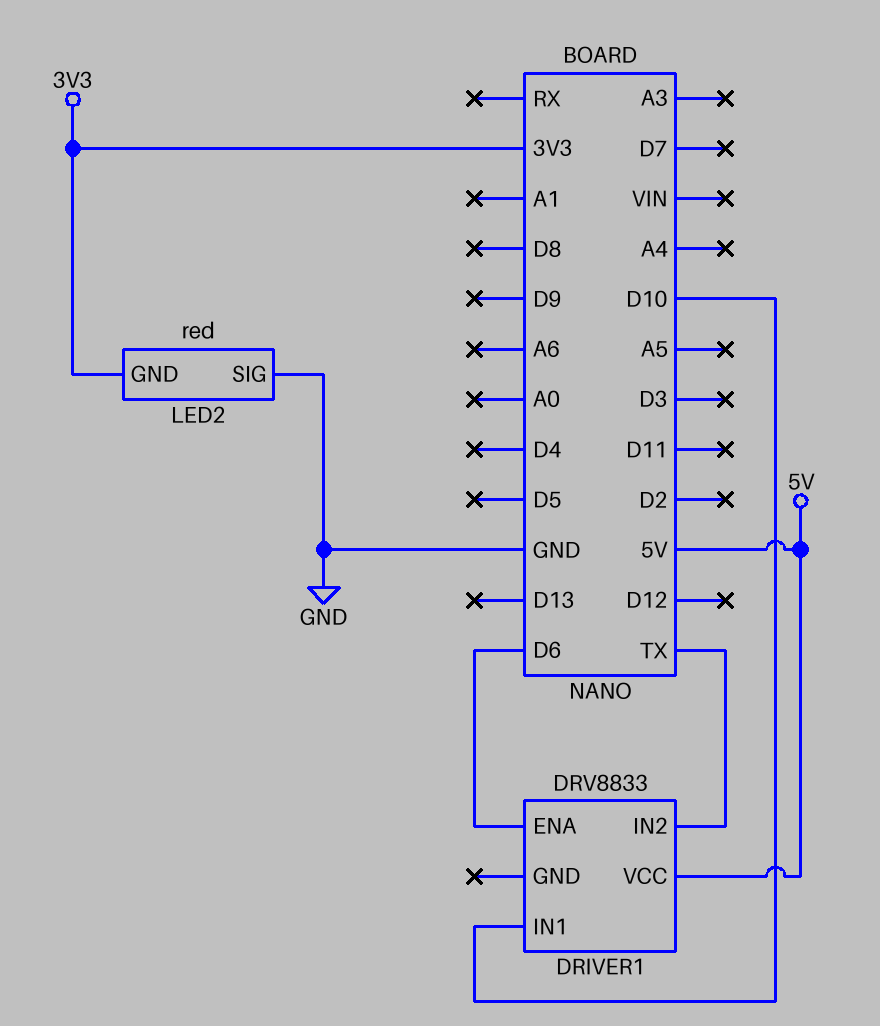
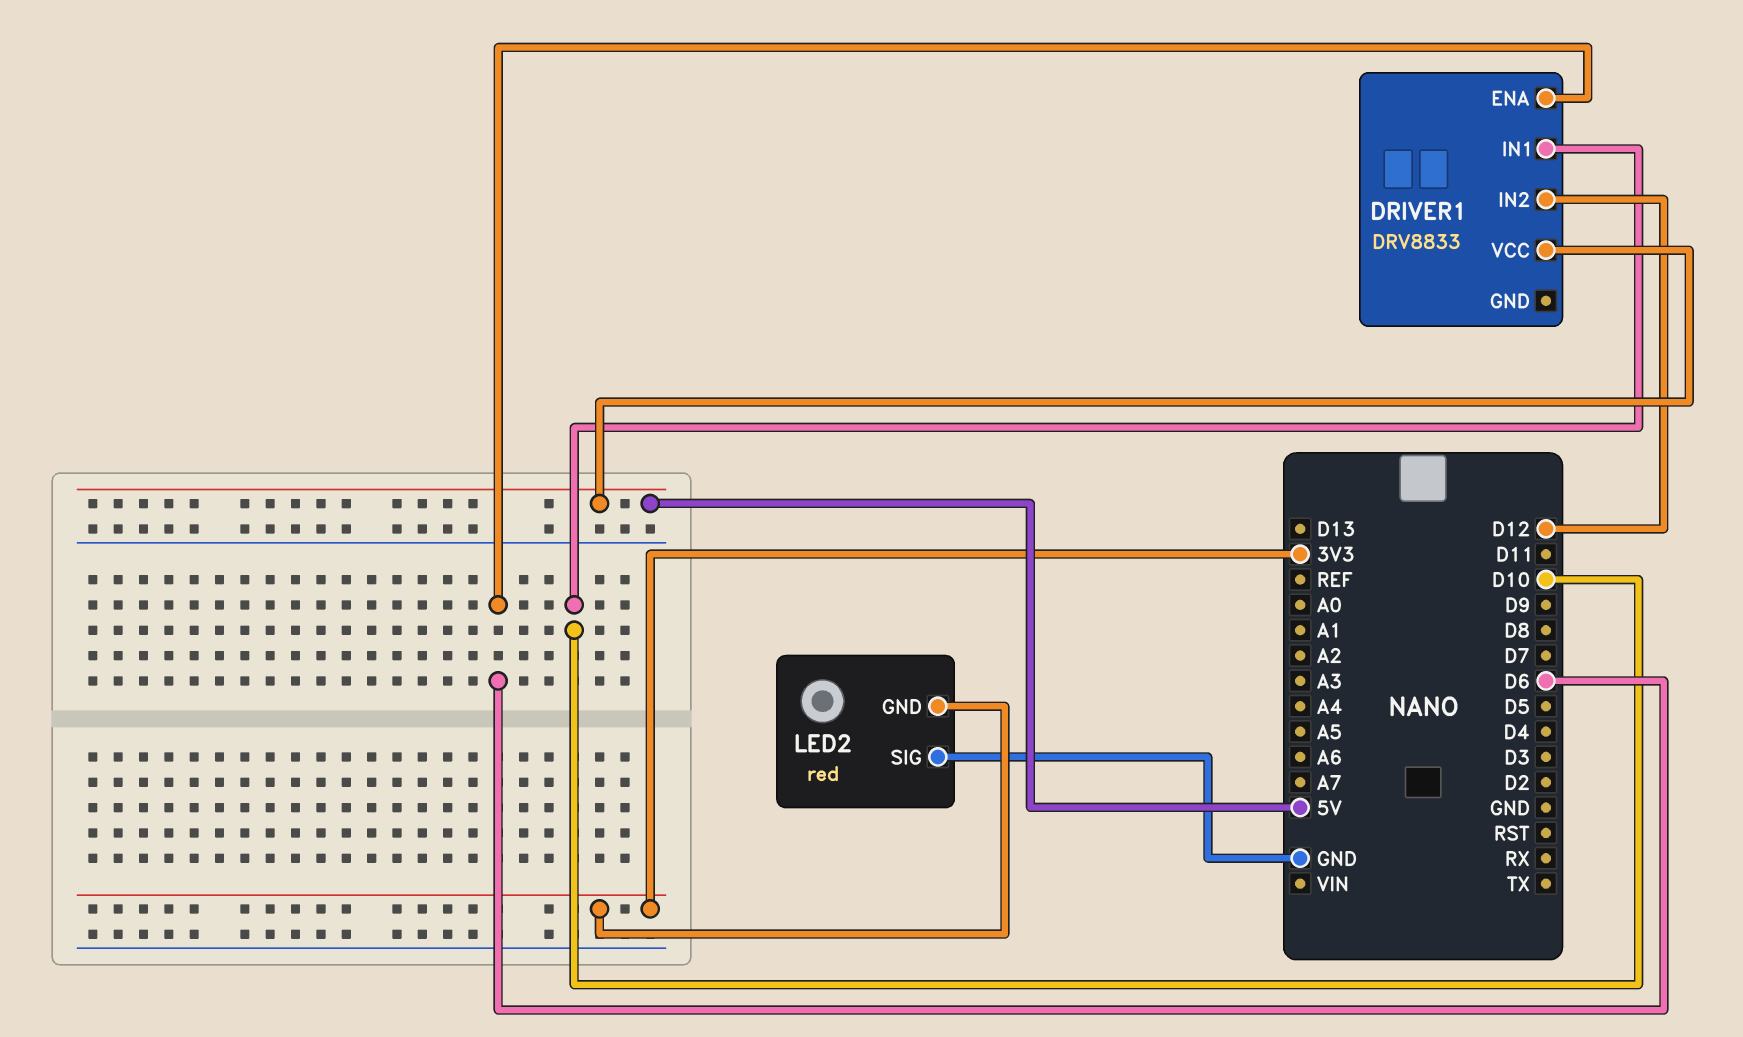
DRIVER1 pin IN2: TX -> D12

